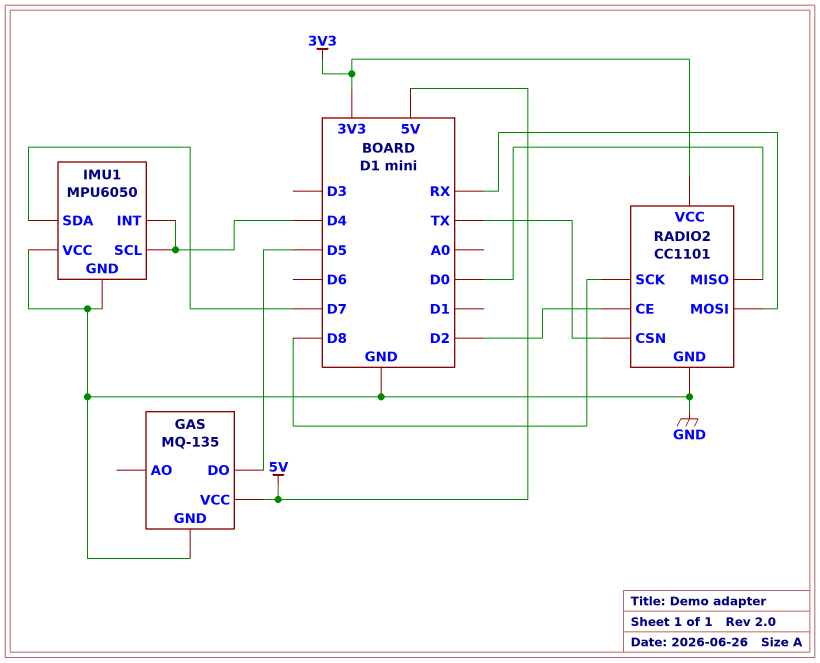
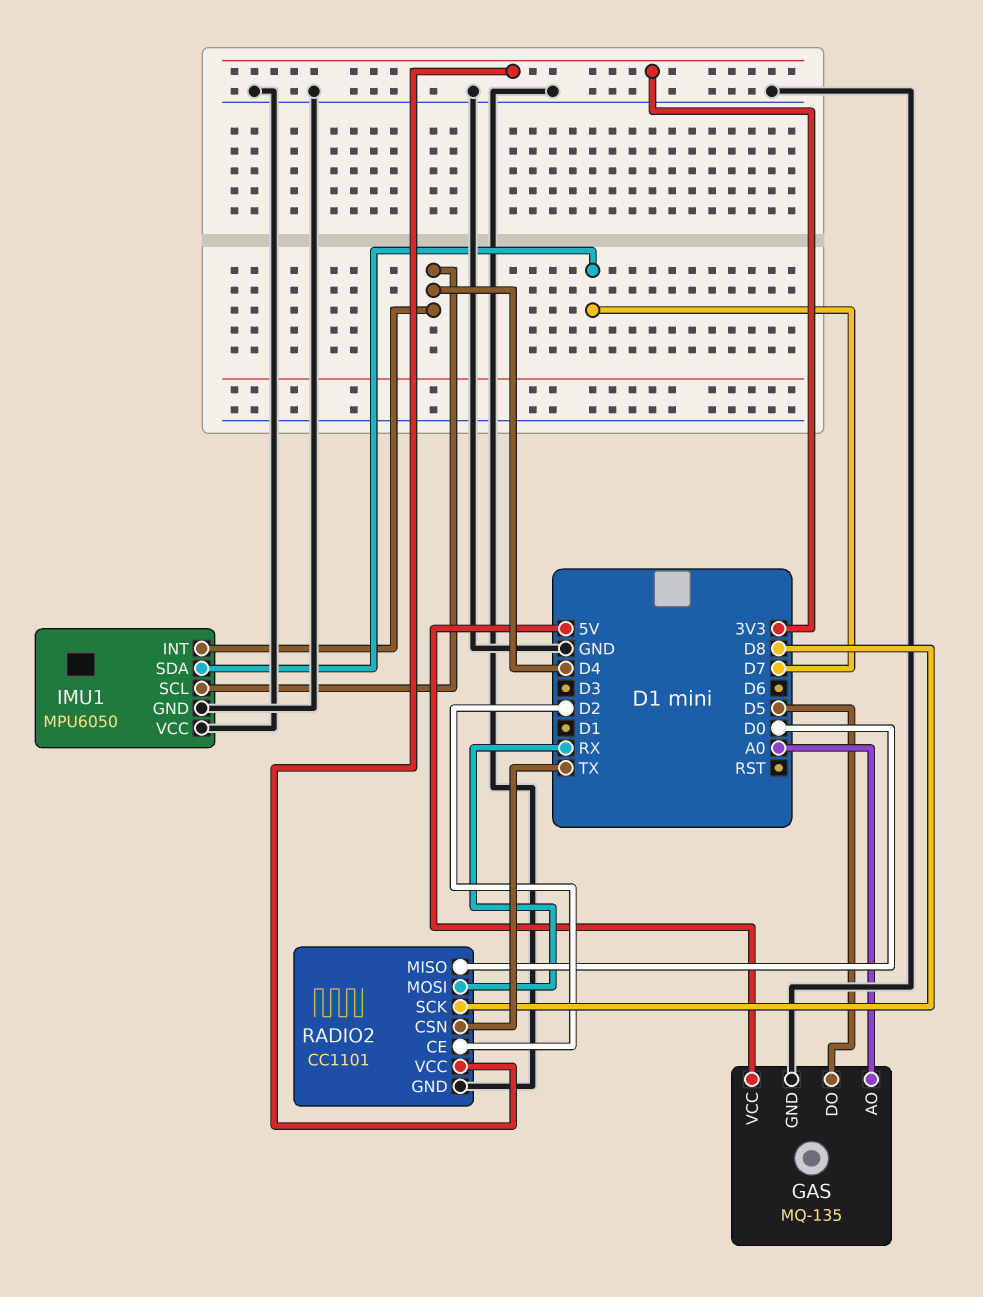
GAS pin AO: none -> A0

